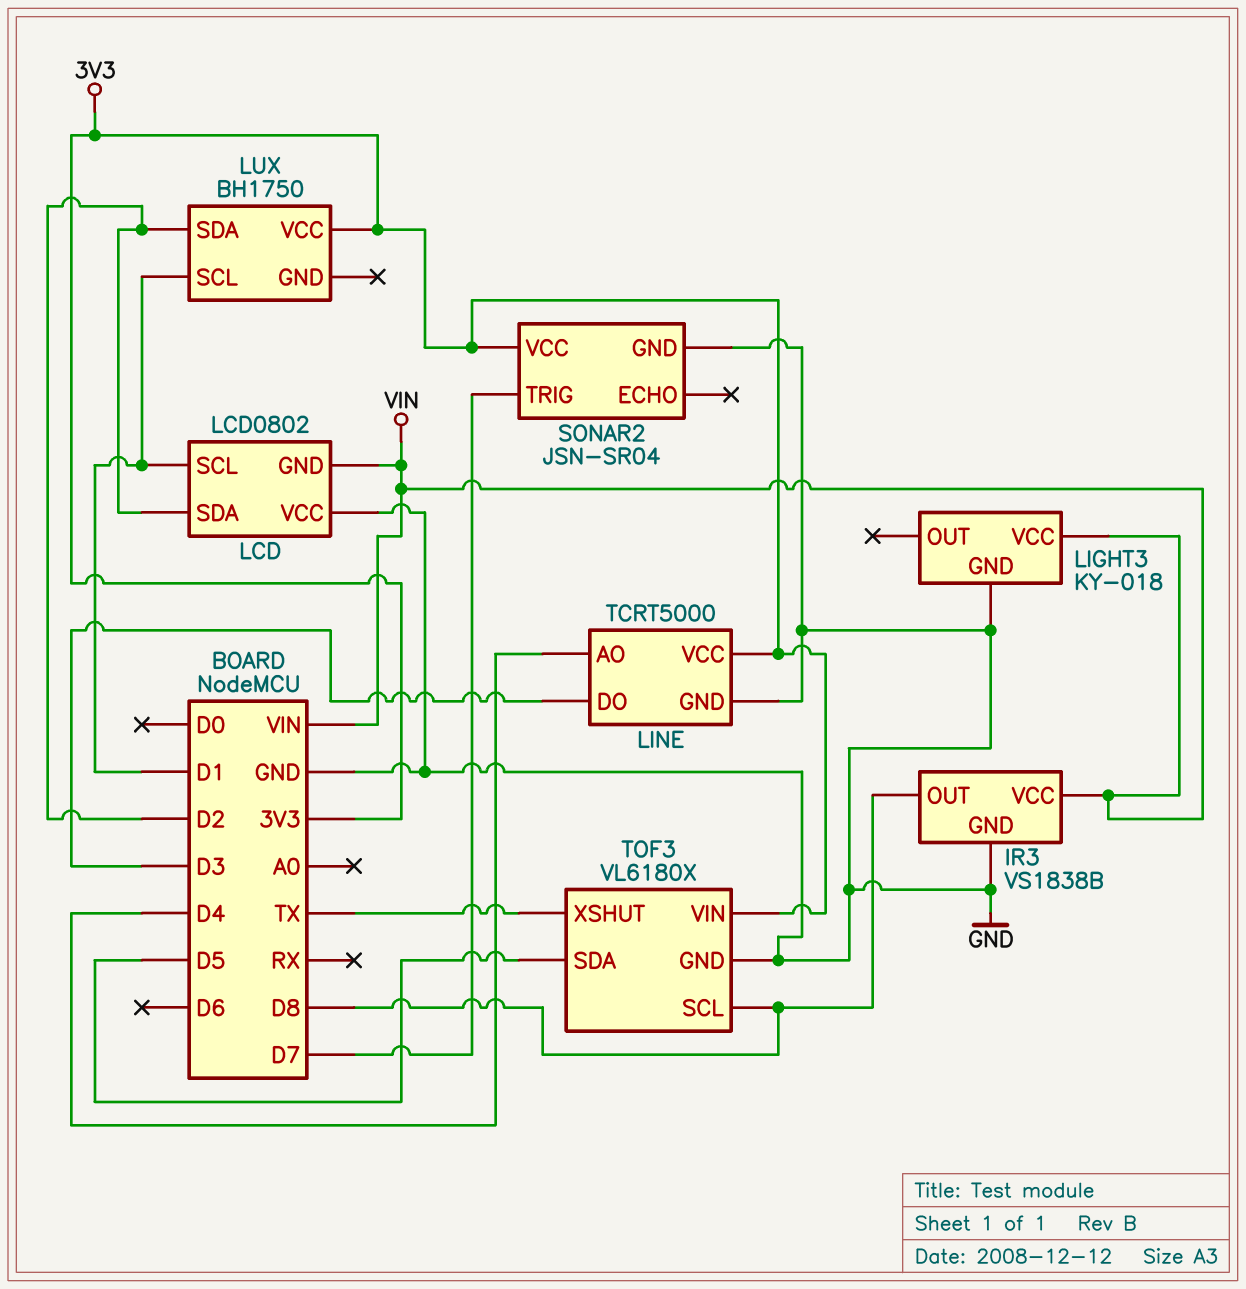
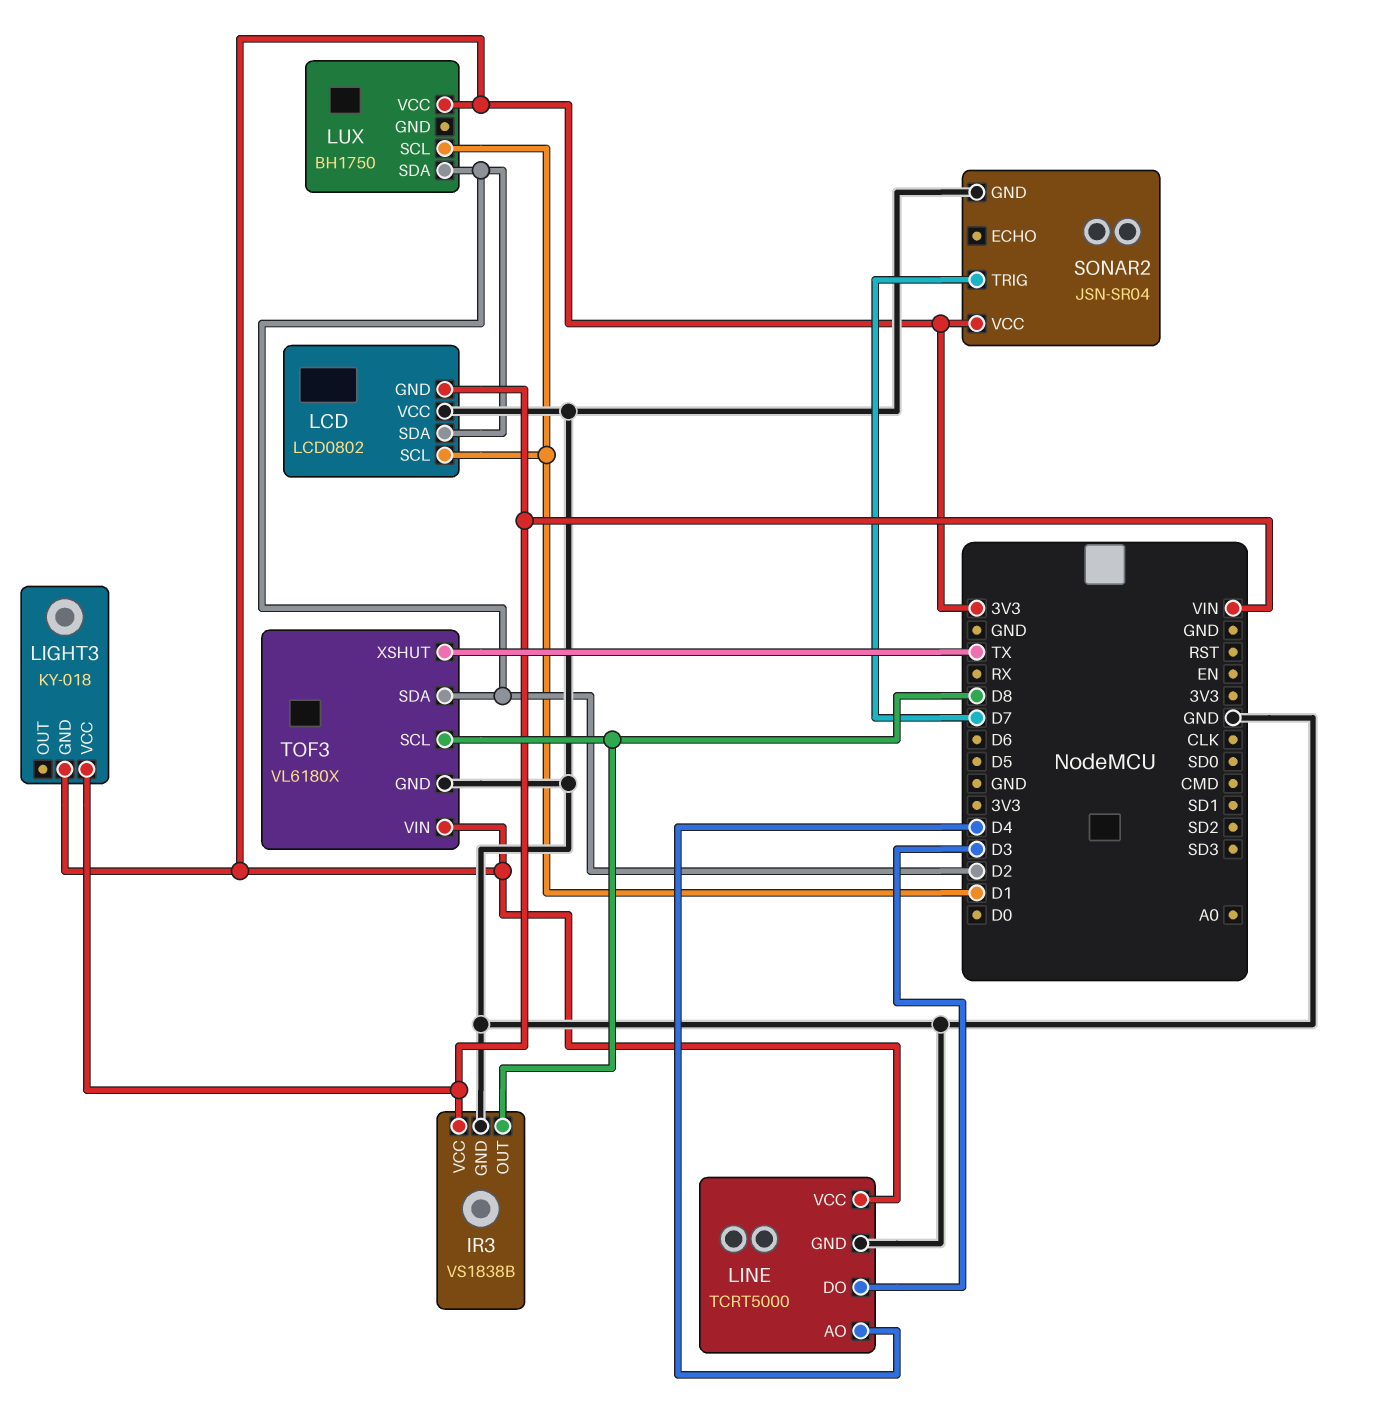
LIGHT3 pin GND: GND -> 3V3
TOF3 pin SDA: D5 -> D2

